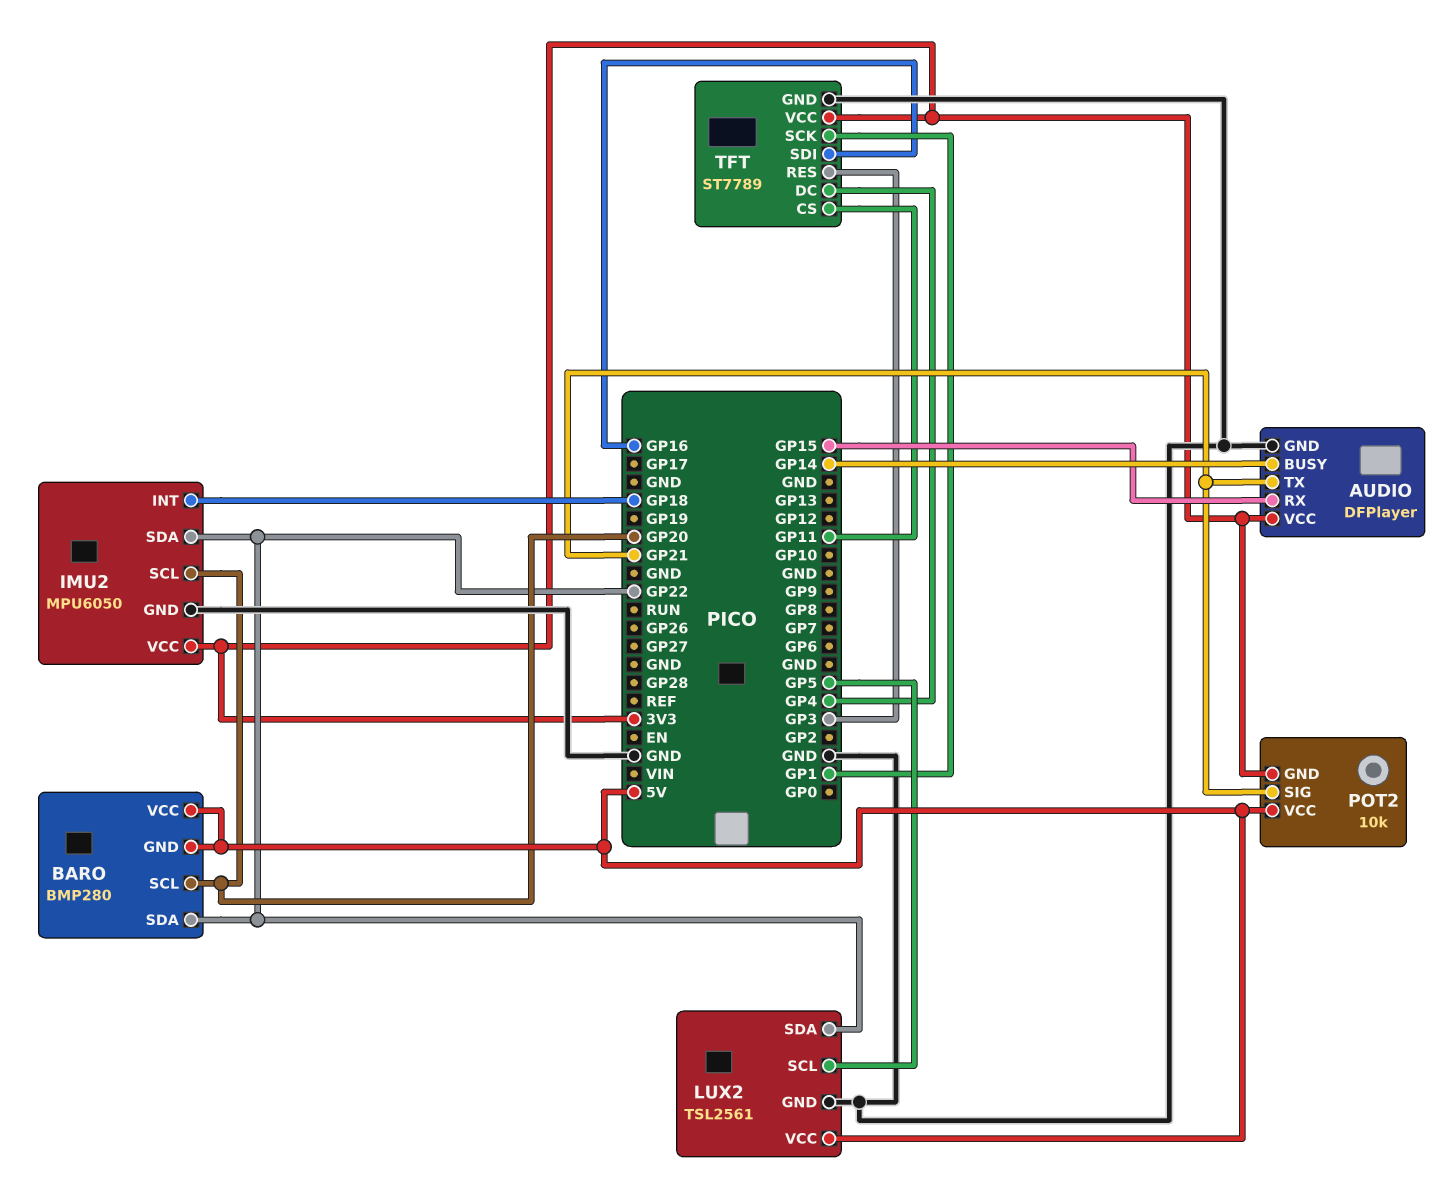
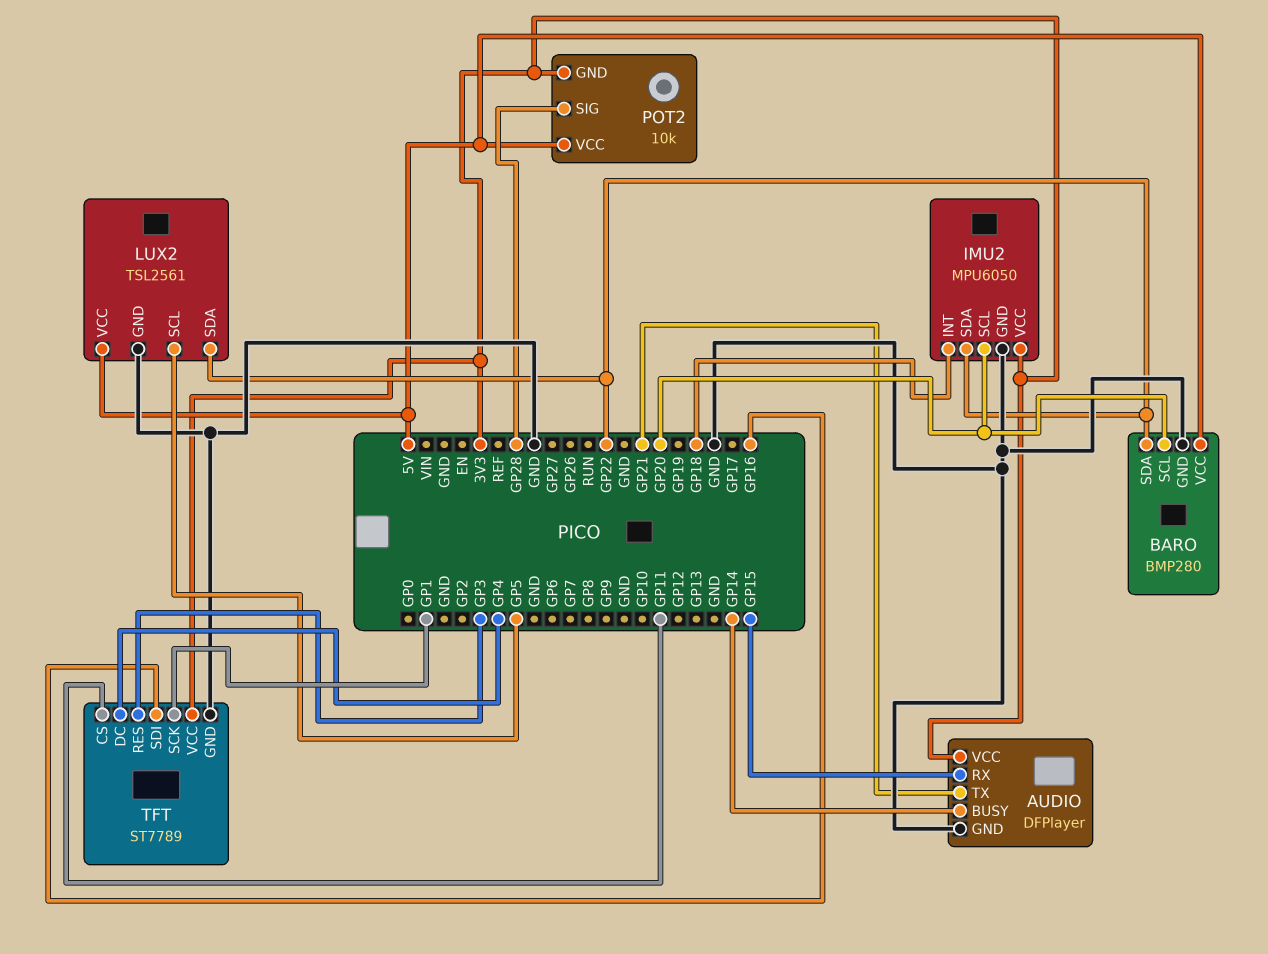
BARO pin GND: 5V -> GND
POT2 pin SIG: GP21 -> GP28

